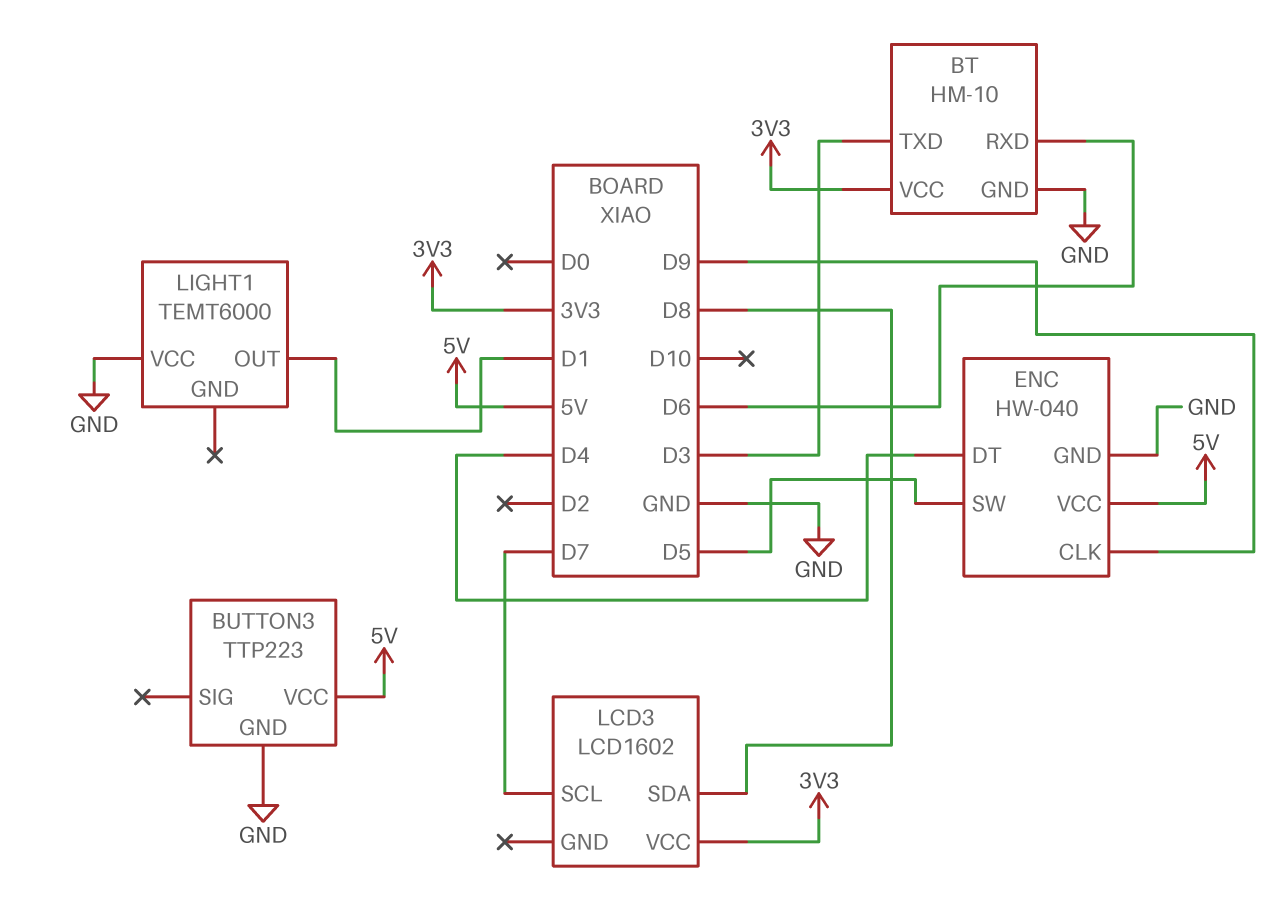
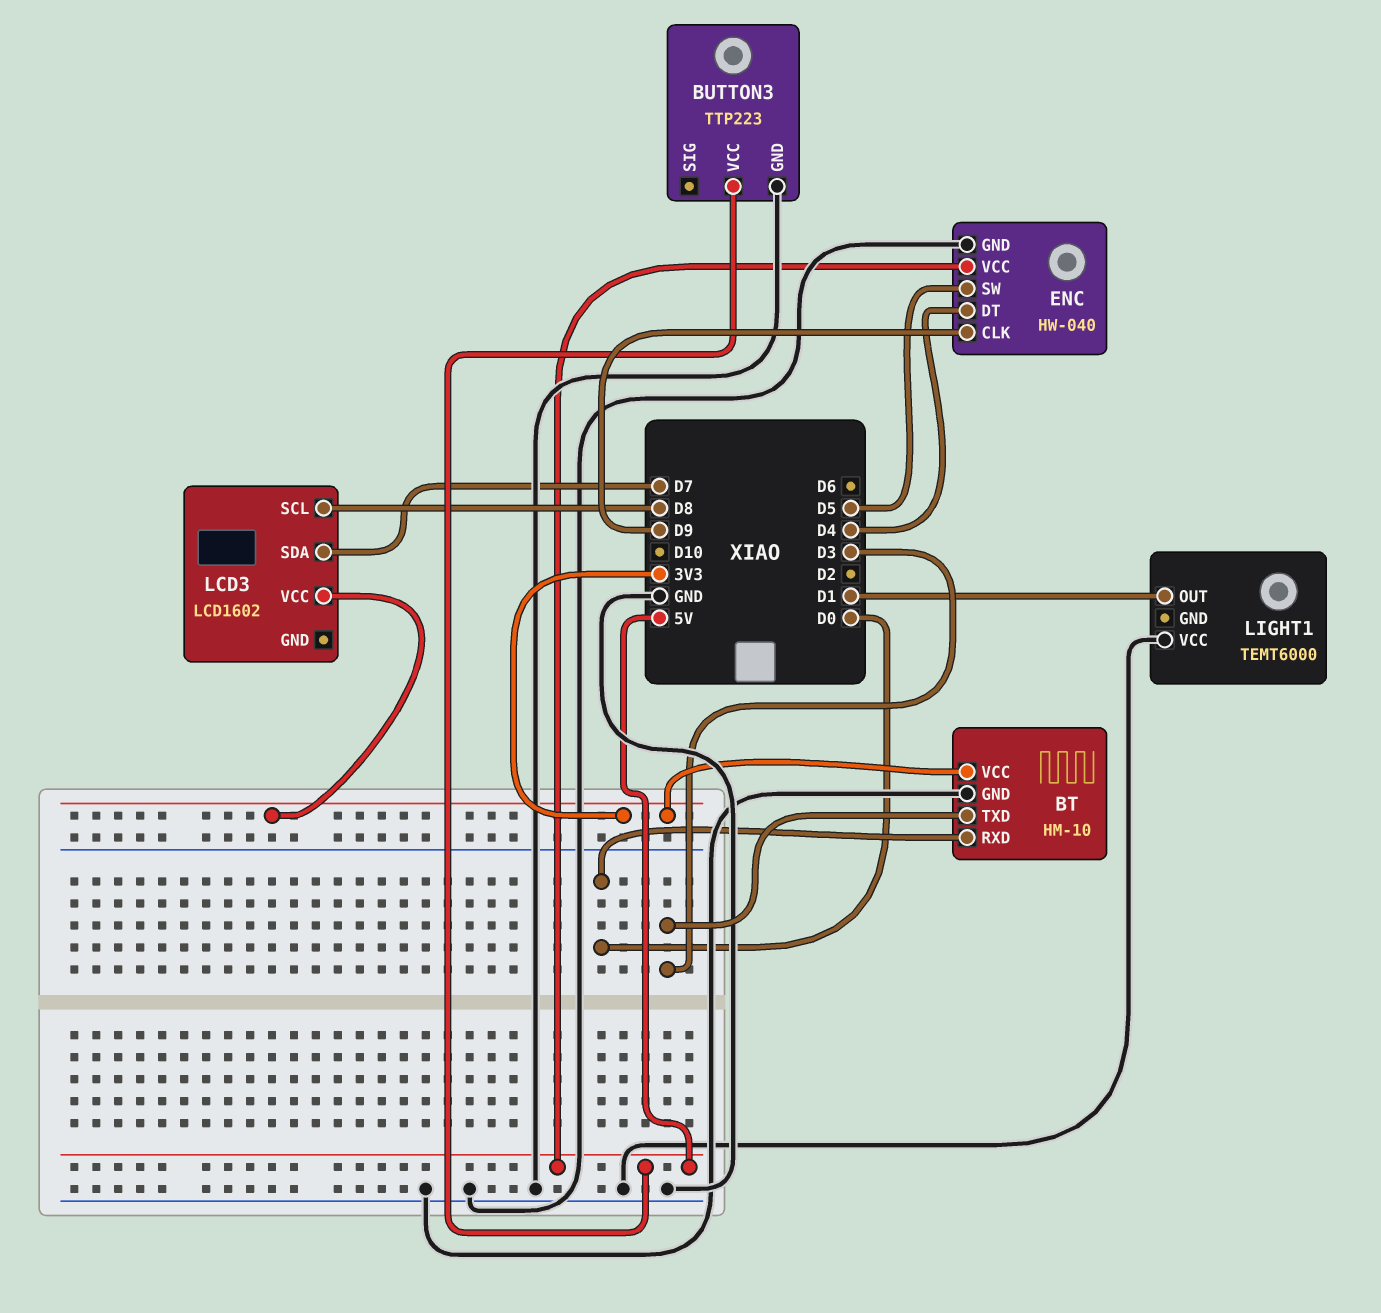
BT pin RXD: D6 -> D0
LCD3 pin SCL: D7 -> D8
LCD3 pin SDA: D8 -> D7

